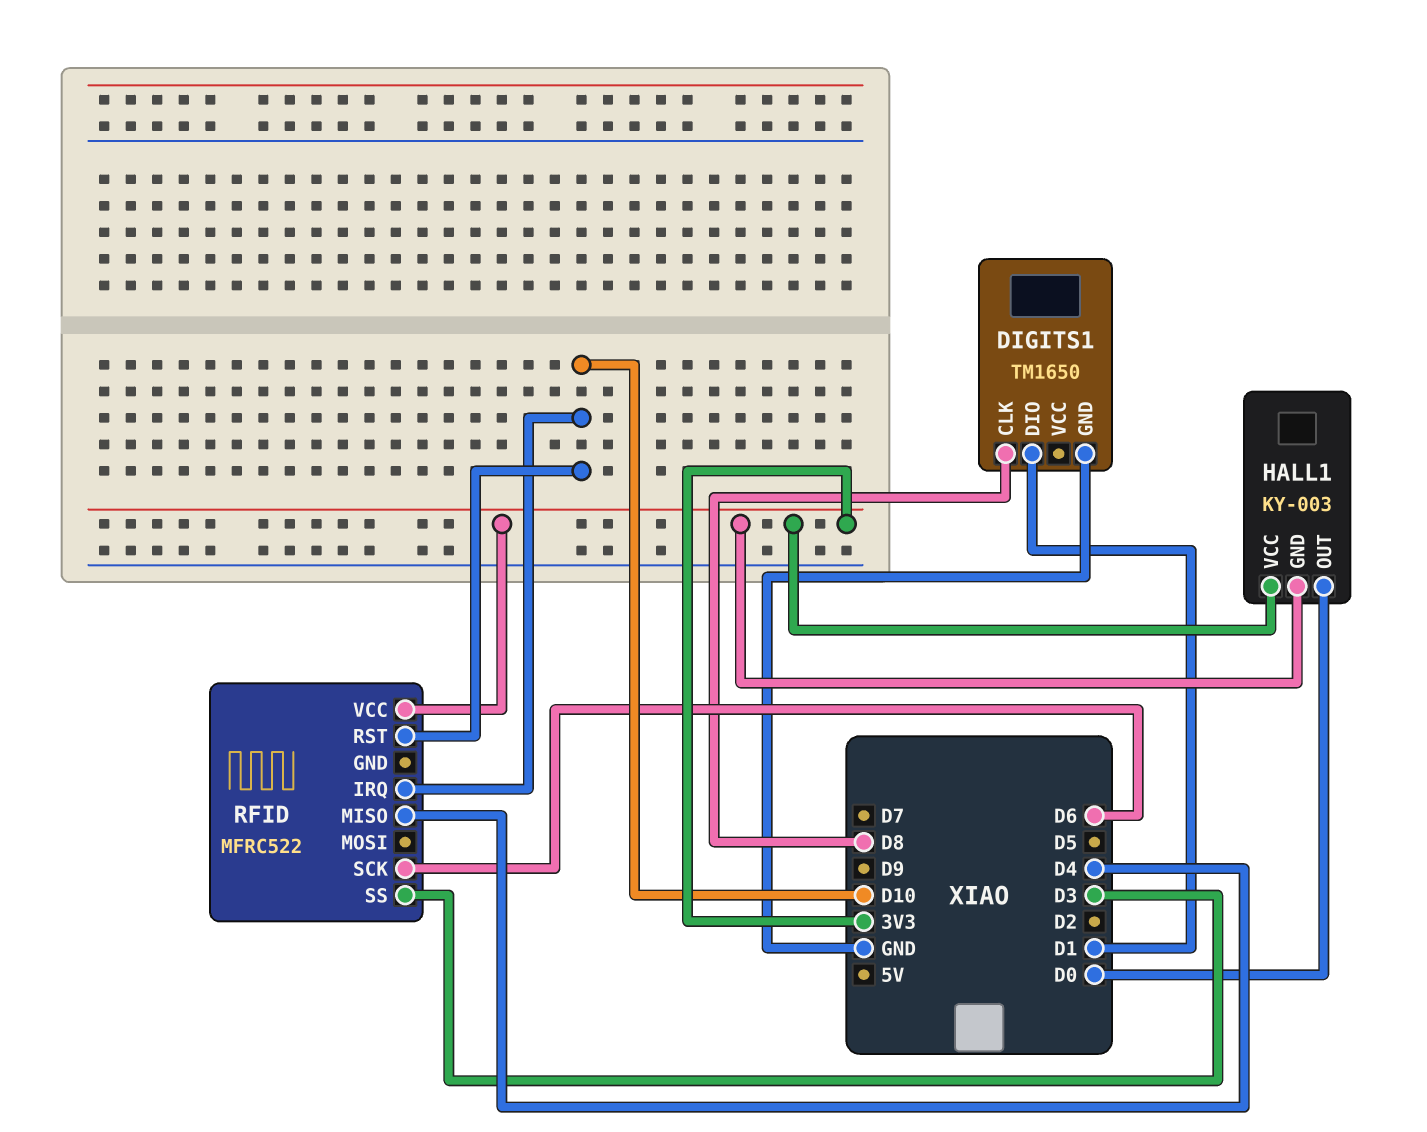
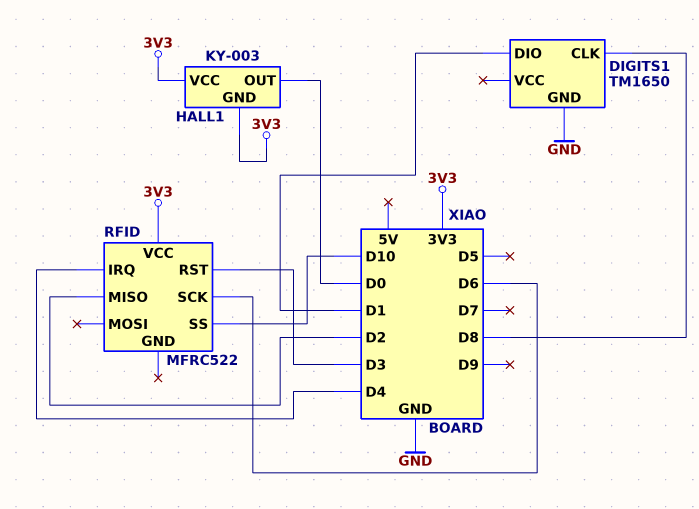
RFID pin IRQ: D10 -> D4
RFID pin MISO: D4 -> D2
RFID pin RST: D10 -> D3
RFID pin SS: D3 -> D10

